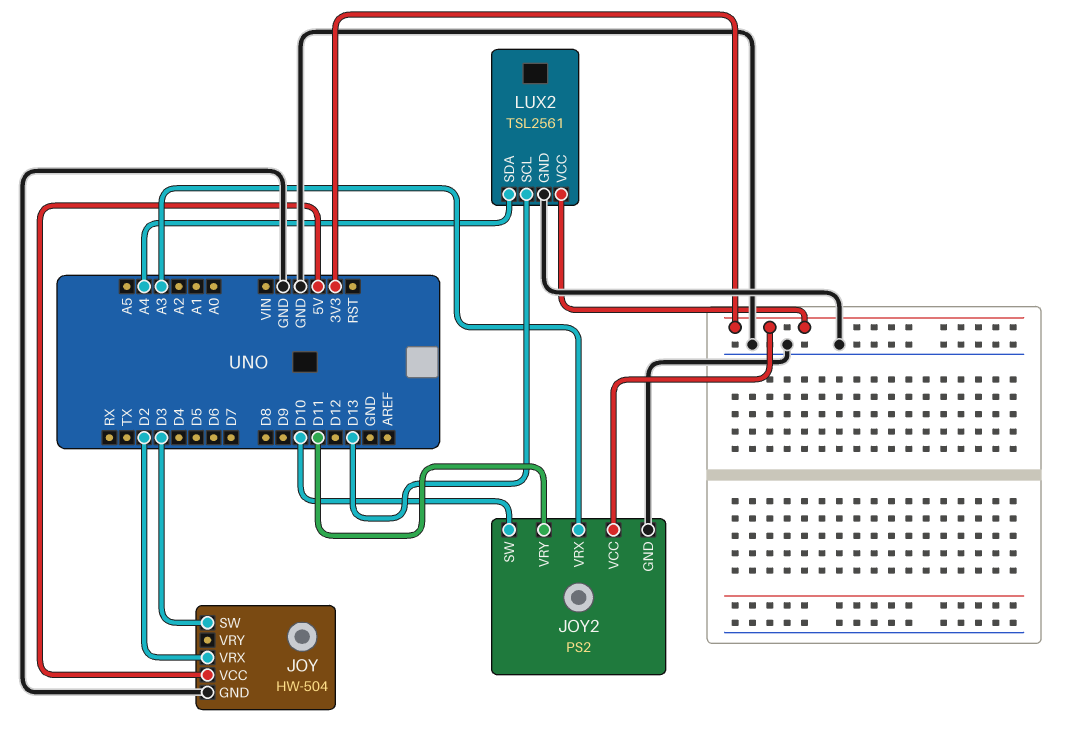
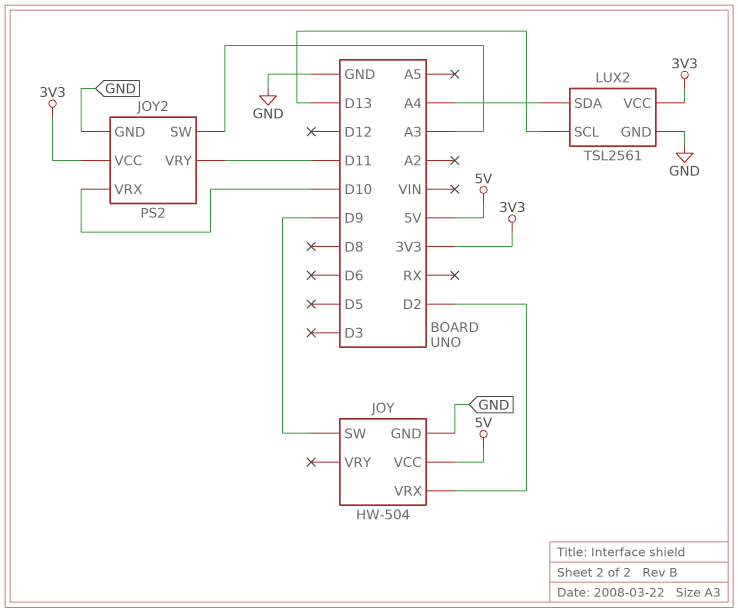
JOY pin SW: D3 -> D9
JOY2 pin SW: D10 -> A3
JOY2 pin VRX: A3 -> D10

